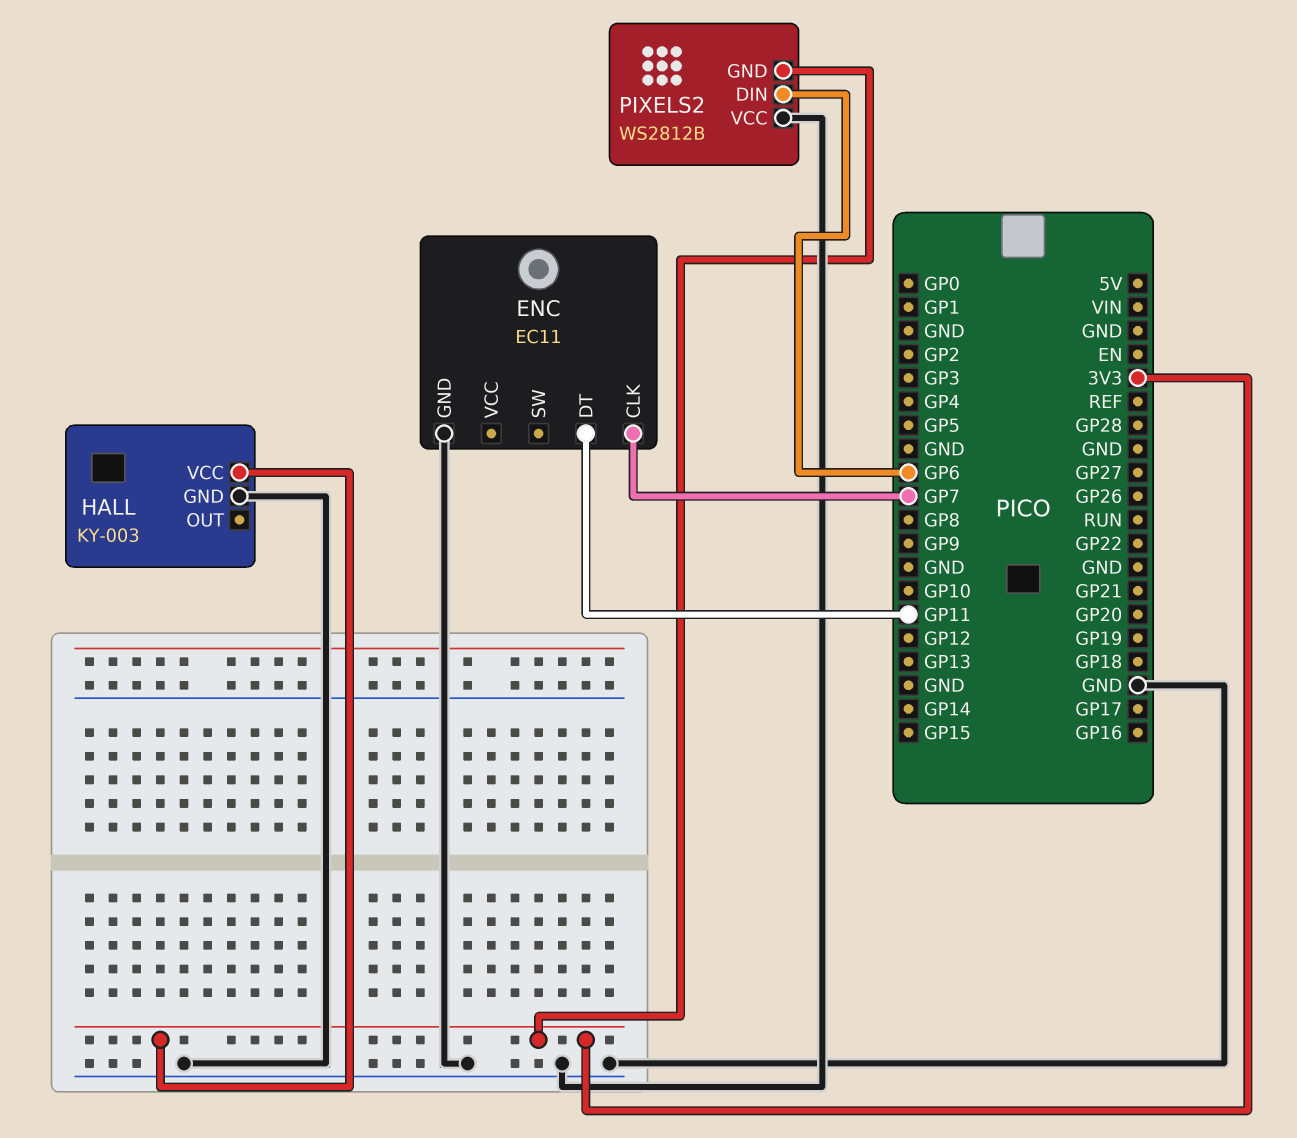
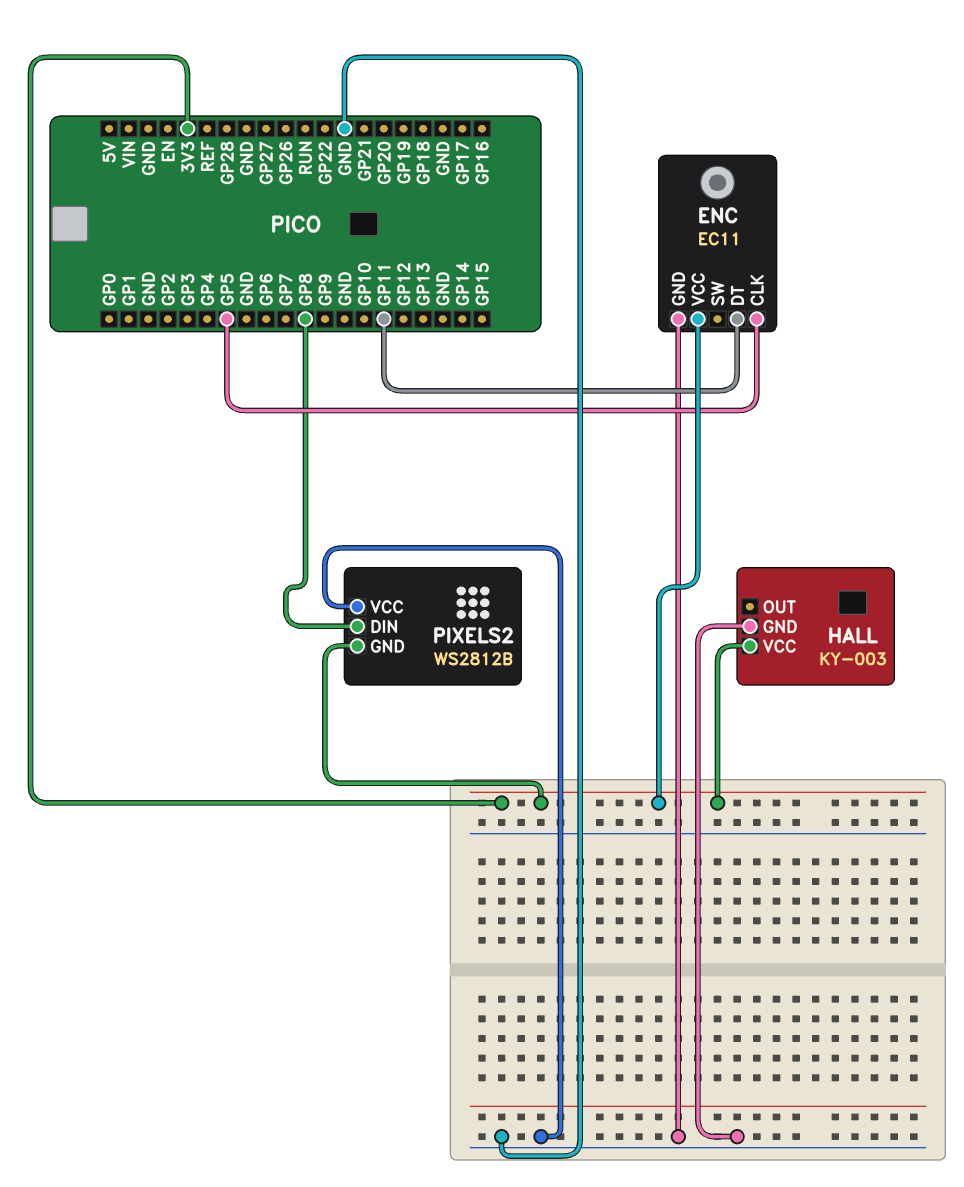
ENC pin CLK: GP7 -> GP5
ENC pin VCC: none -> 3V3
PIXELS2 pin DIN: GP6 -> GP8

